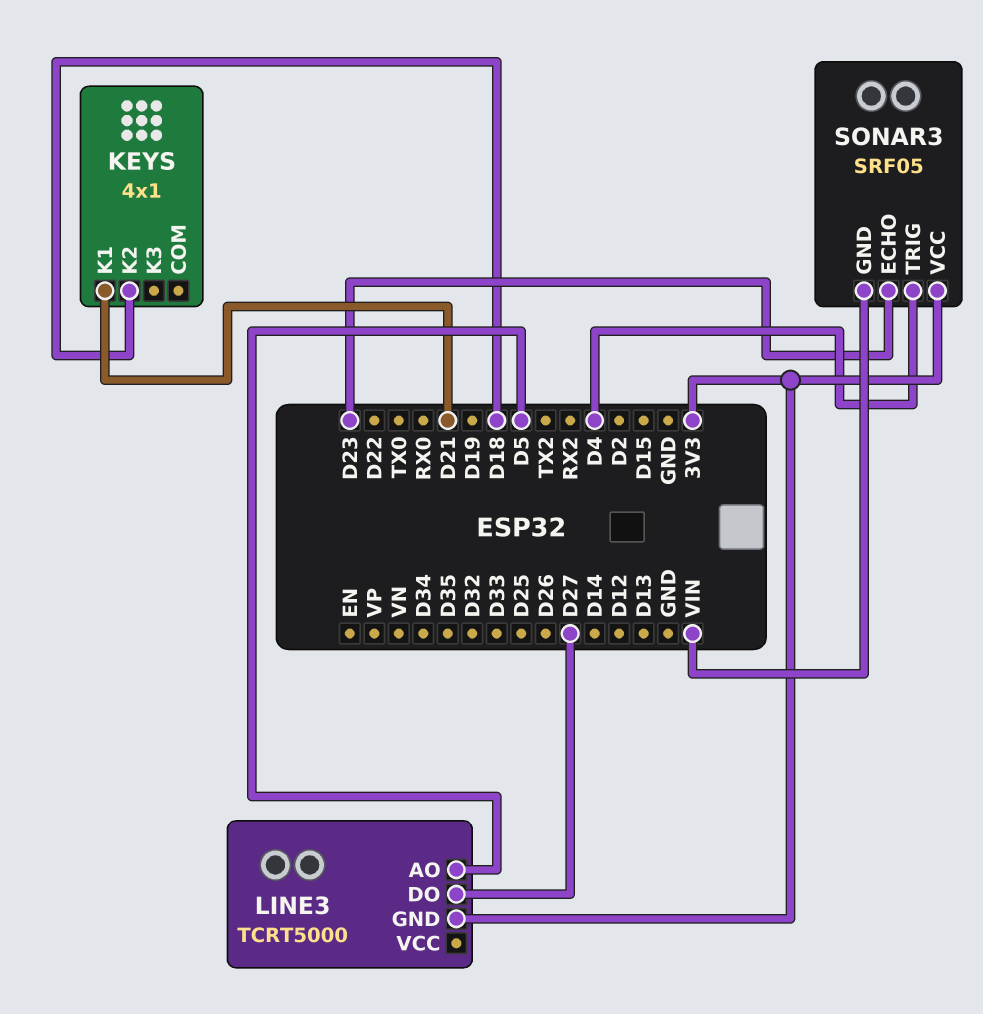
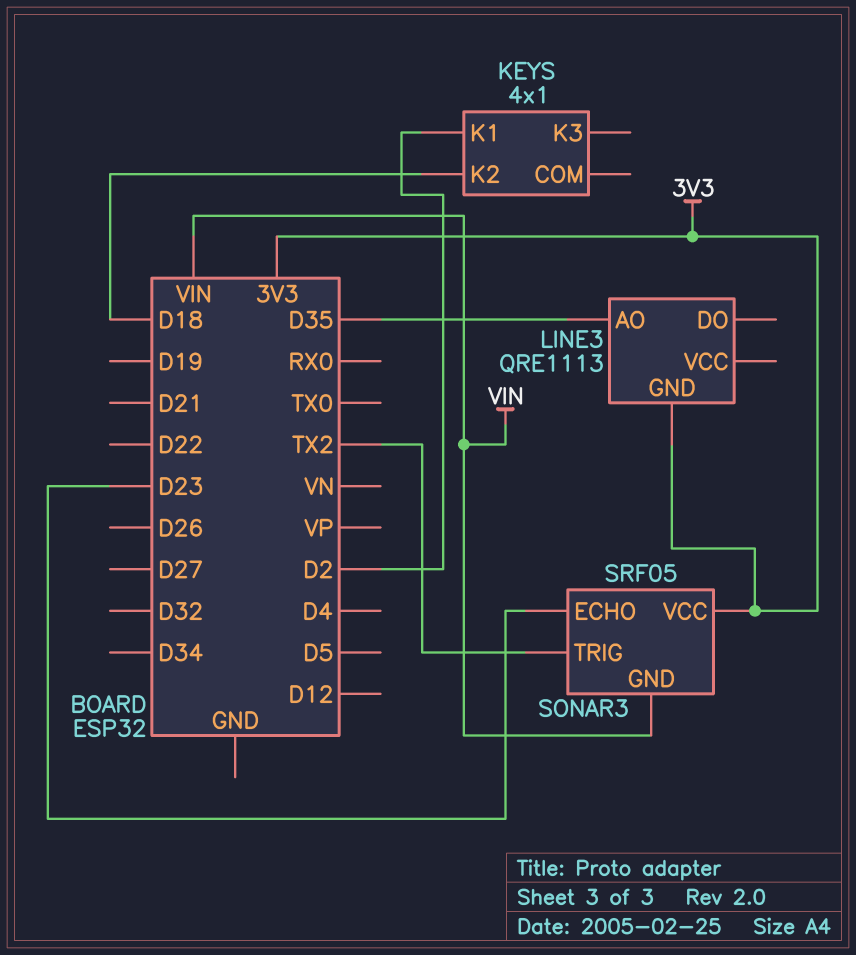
KEYS pin K1: D21 -> D2
LINE3: TCRT5000 -> QRE1113
LINE3 pin AO: D5 -> D35
LINE3 pin DO: D27 -> none
SONAR3 pin TRIG: D4 -> TX2

